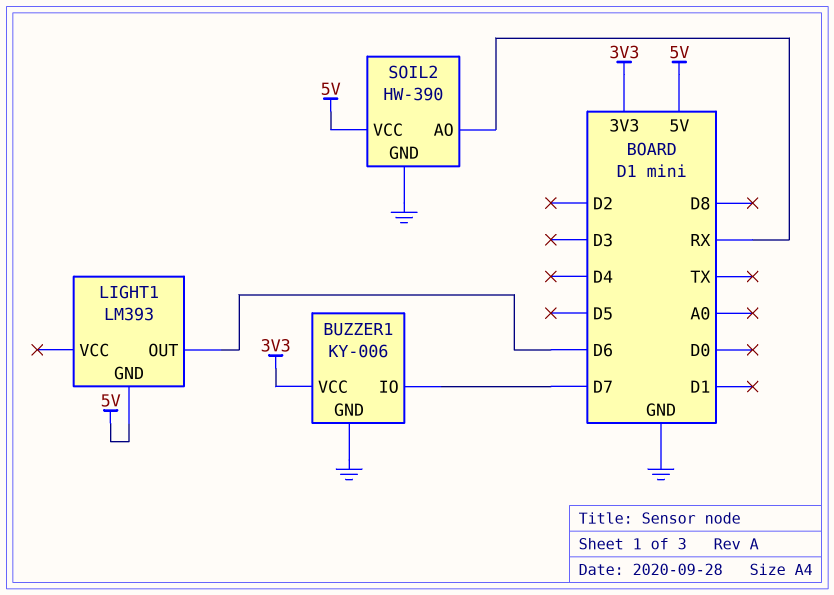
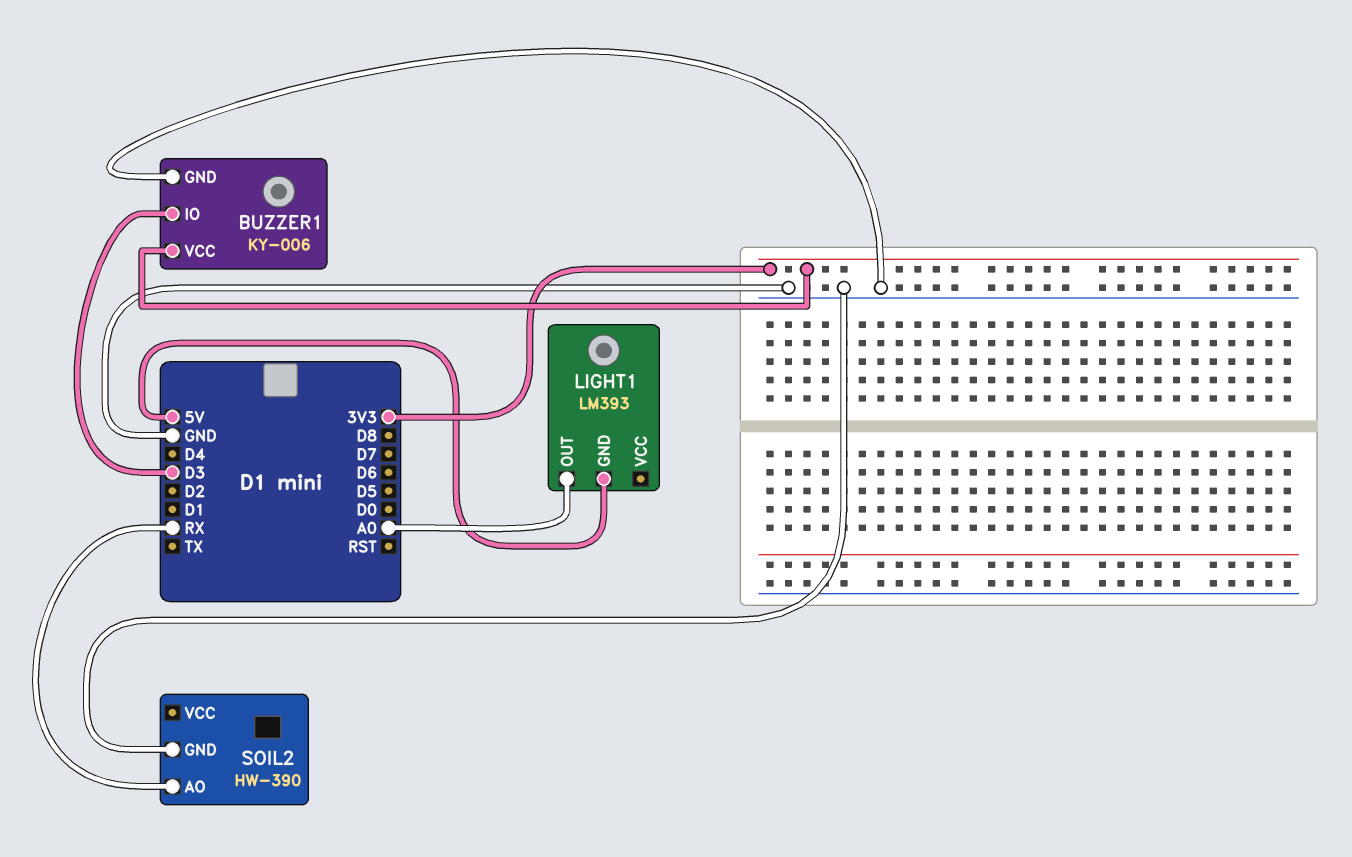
BUZZER1 pin IO: D7 -> D3
LIGHT1 pin OUT: D6 -> A0
SOIL2 pin VCC: 5V -> none

